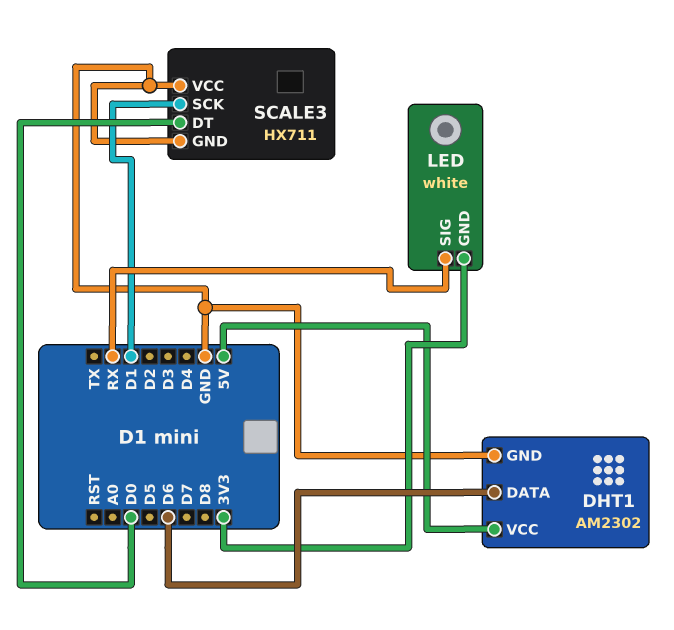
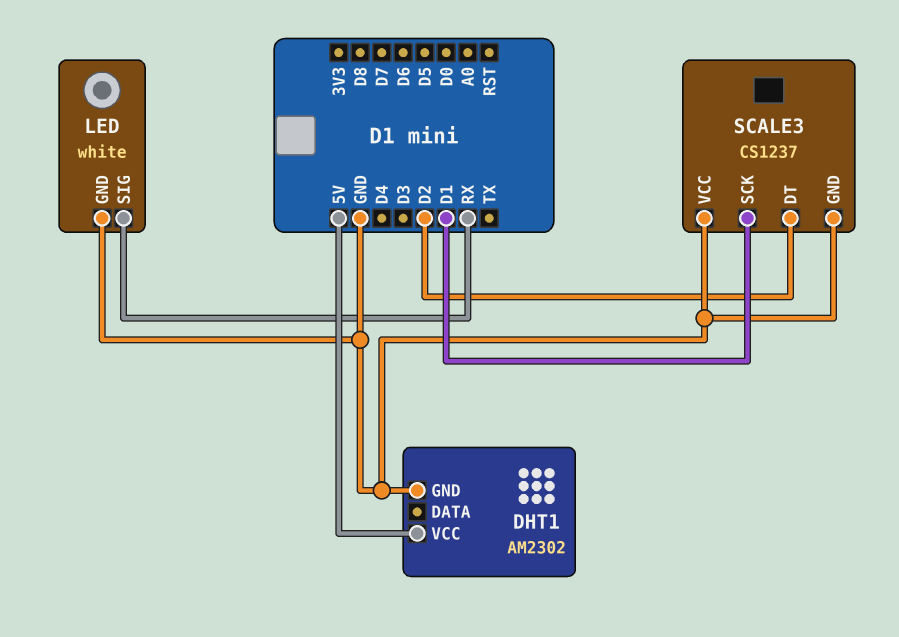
DHT1 pin DATA: D6 -> none
LED pin GND: 3V3 -> GND
SCALE3: HX711 -> CS1237
SCALE3 pin DT: D0 -> D2

